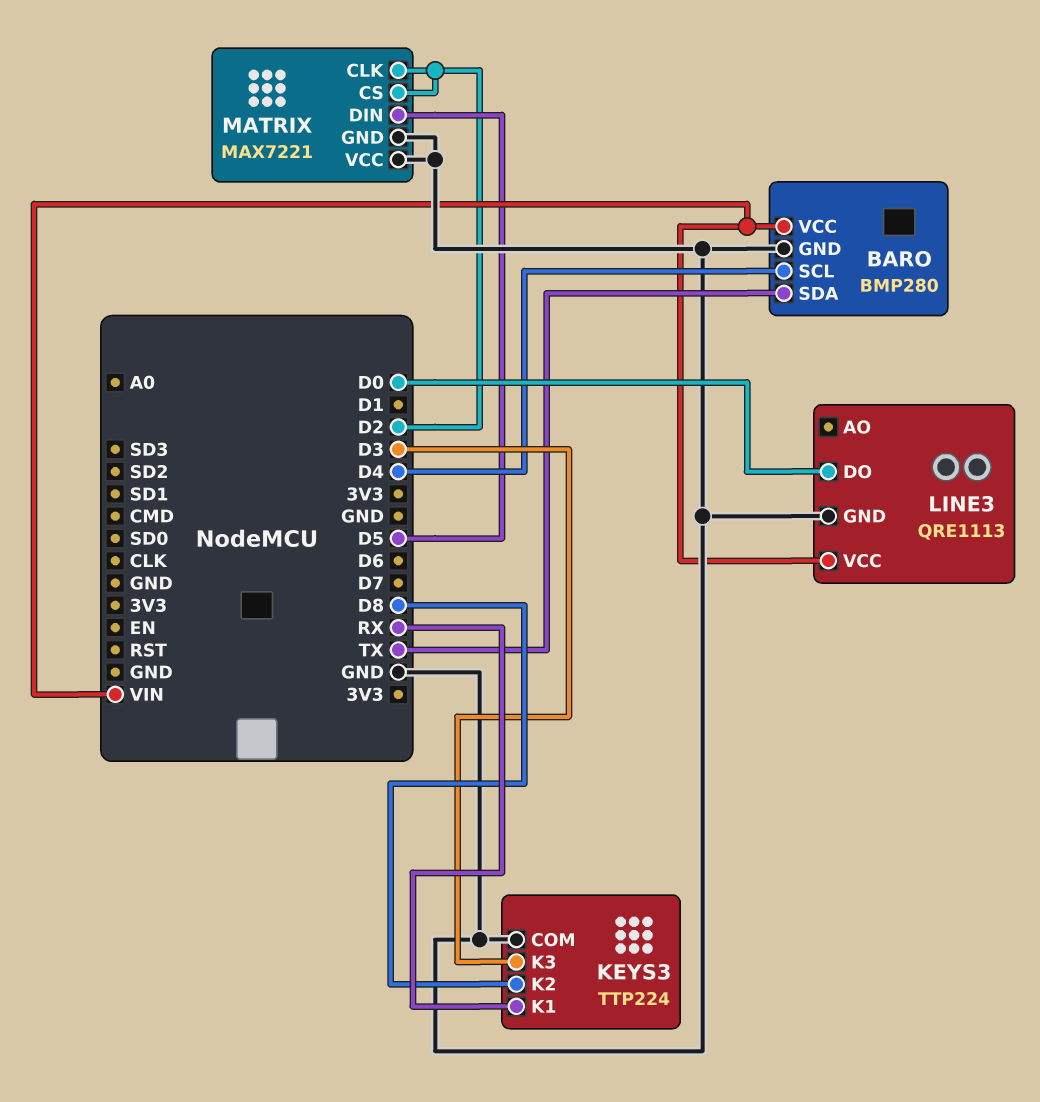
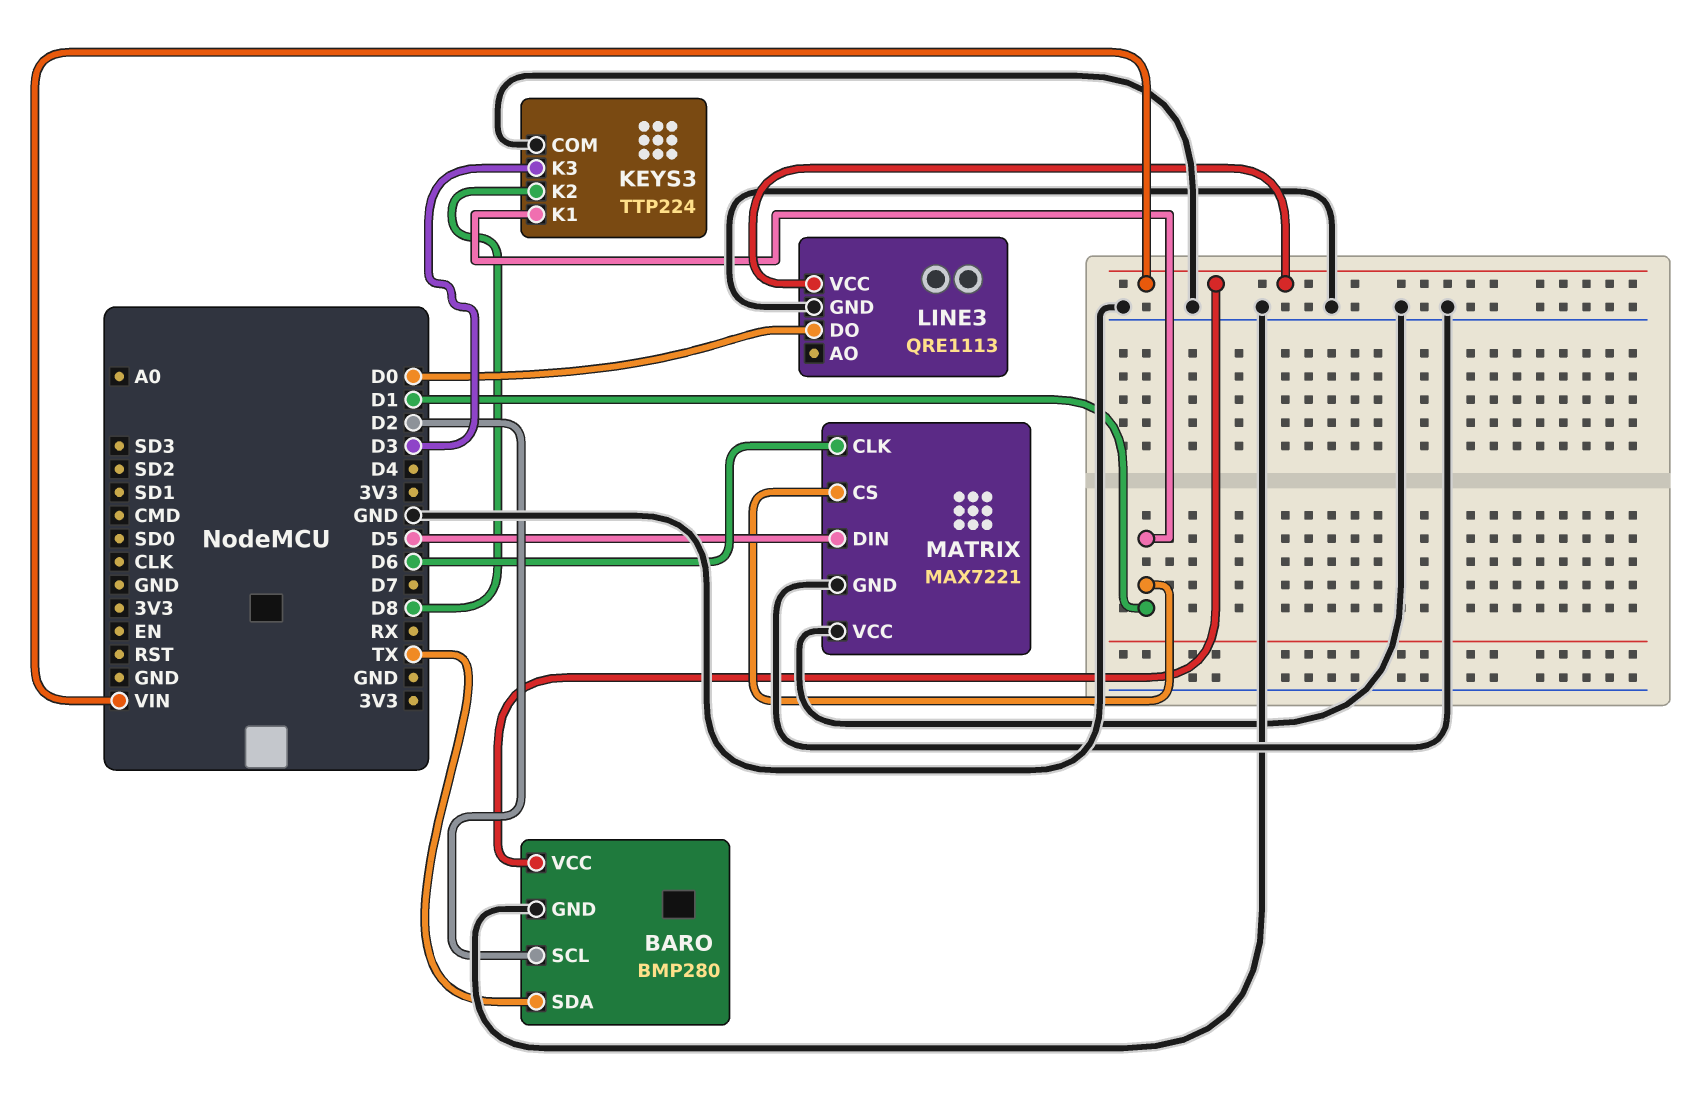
BARO pin SCL: D4 -> D2
KEYS3 pin K1: RX -> D1
MATRIX pin CLK: D2 -> D6
MATRIX pin CS: D2 -> D1

